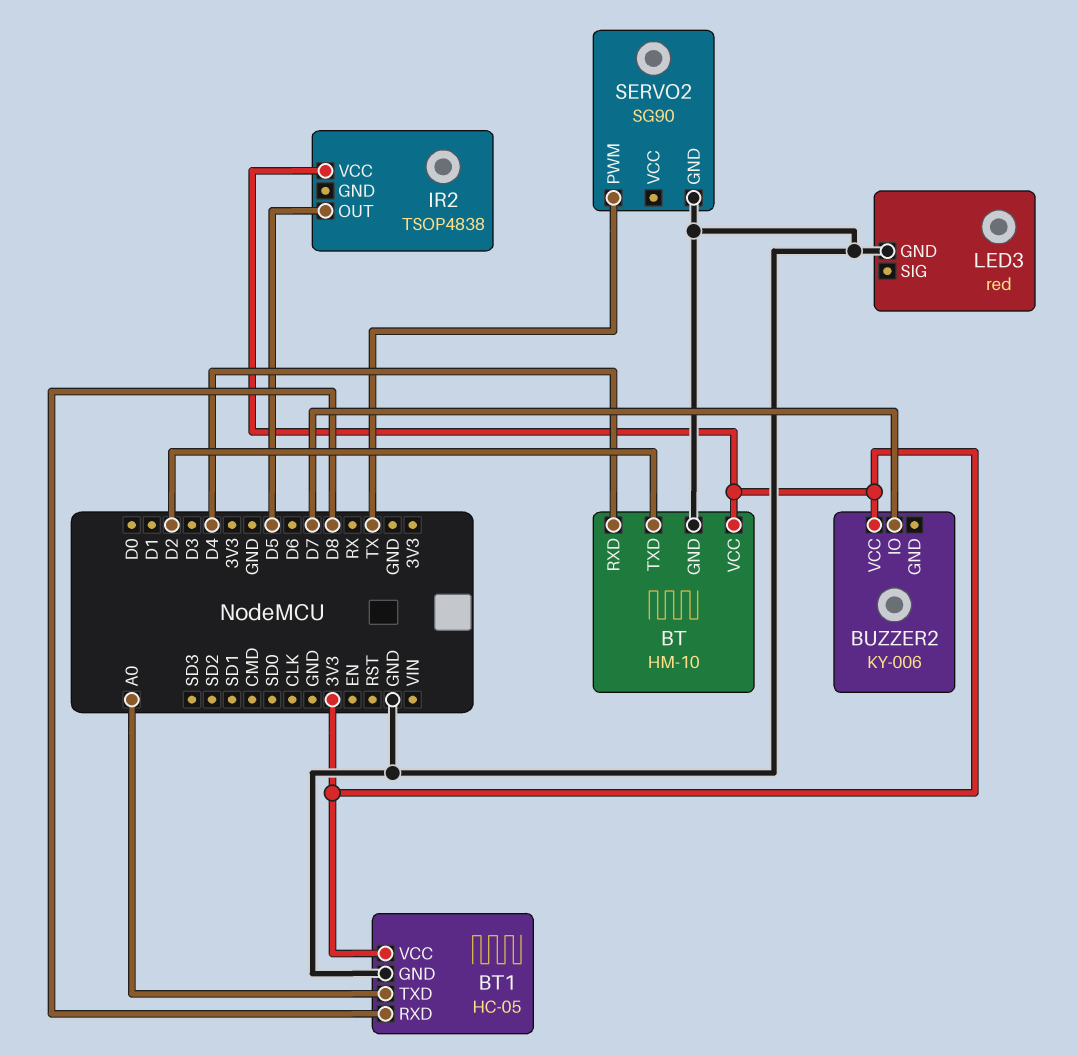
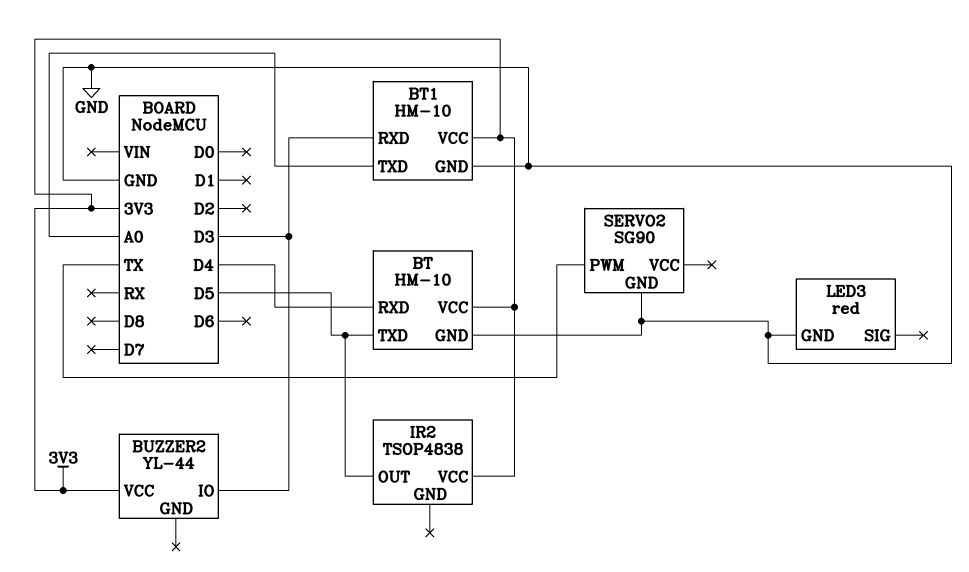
BT pin TXD: D2 -> D5
BT1: HC-05 -> HM-10
BT1 pin RXD: D8 -> D3
BUZZER2: KY-006 -> YL-44
BUZZER2 pin IO: D7 -> D3

